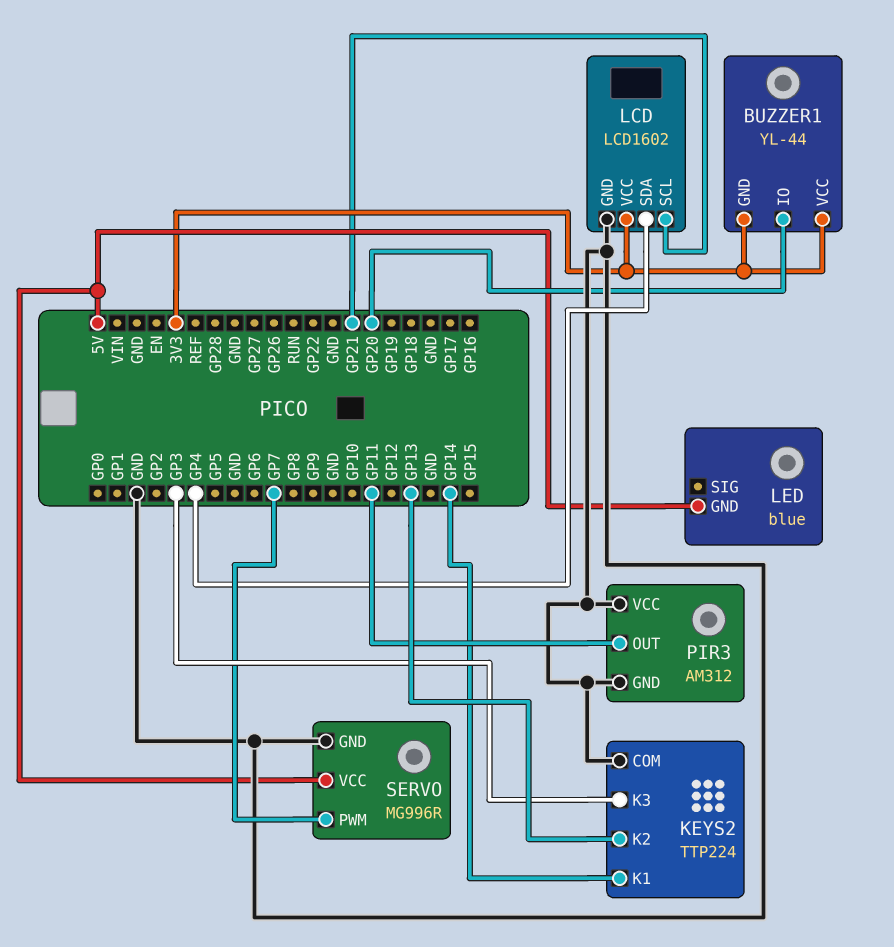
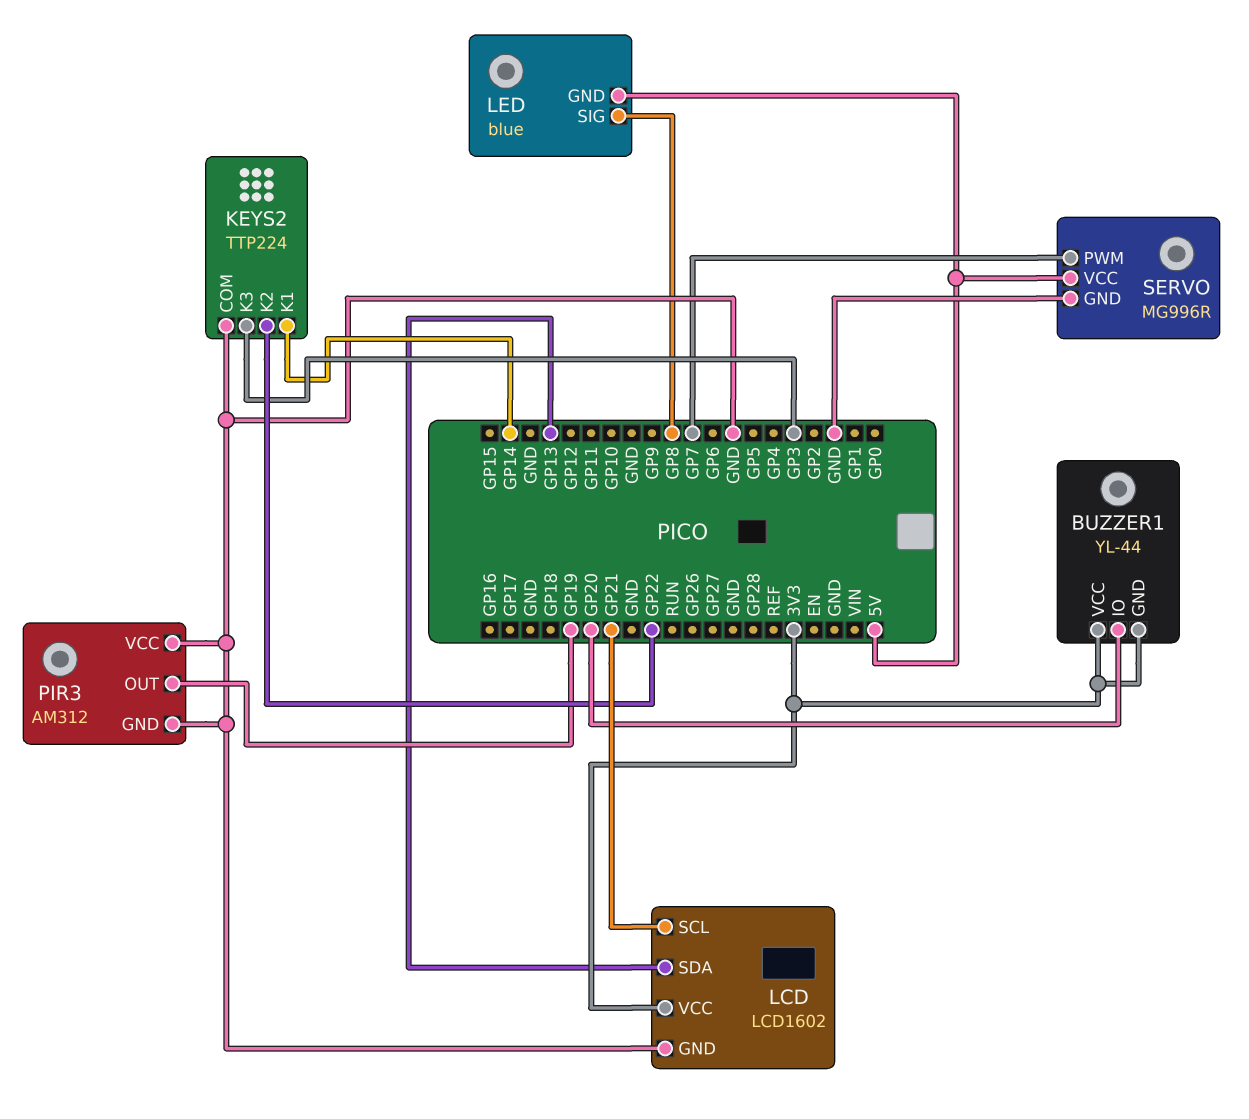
KEYS2 pin K2: GP13 -> GP22
LCD pin SDA: GP4 -> GP13
LED pin SIG: none -> GP8
PIR3 pin OUT: GP11 -> GP19

